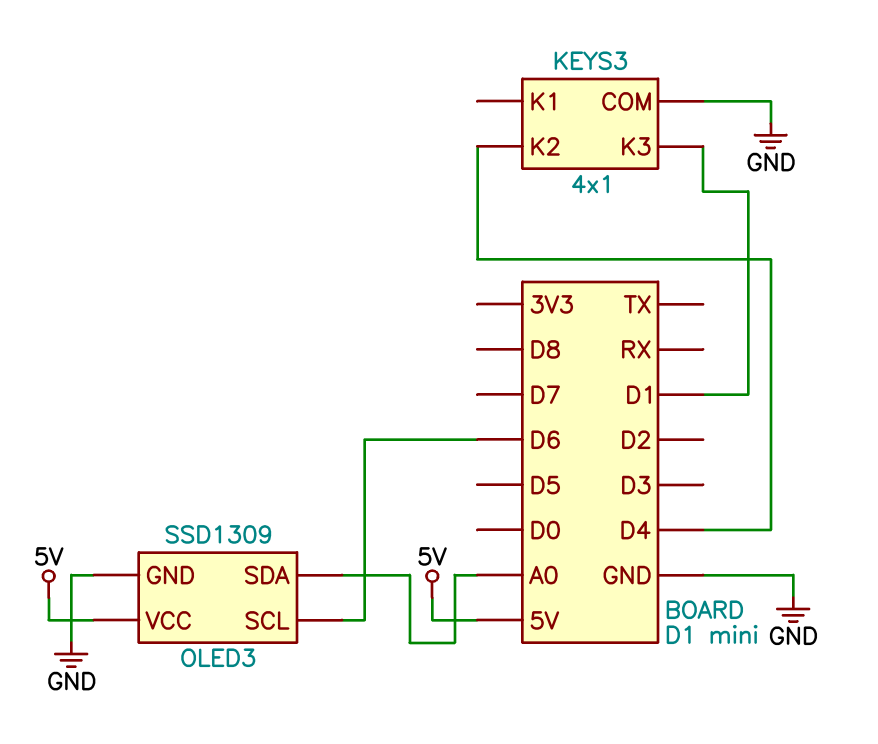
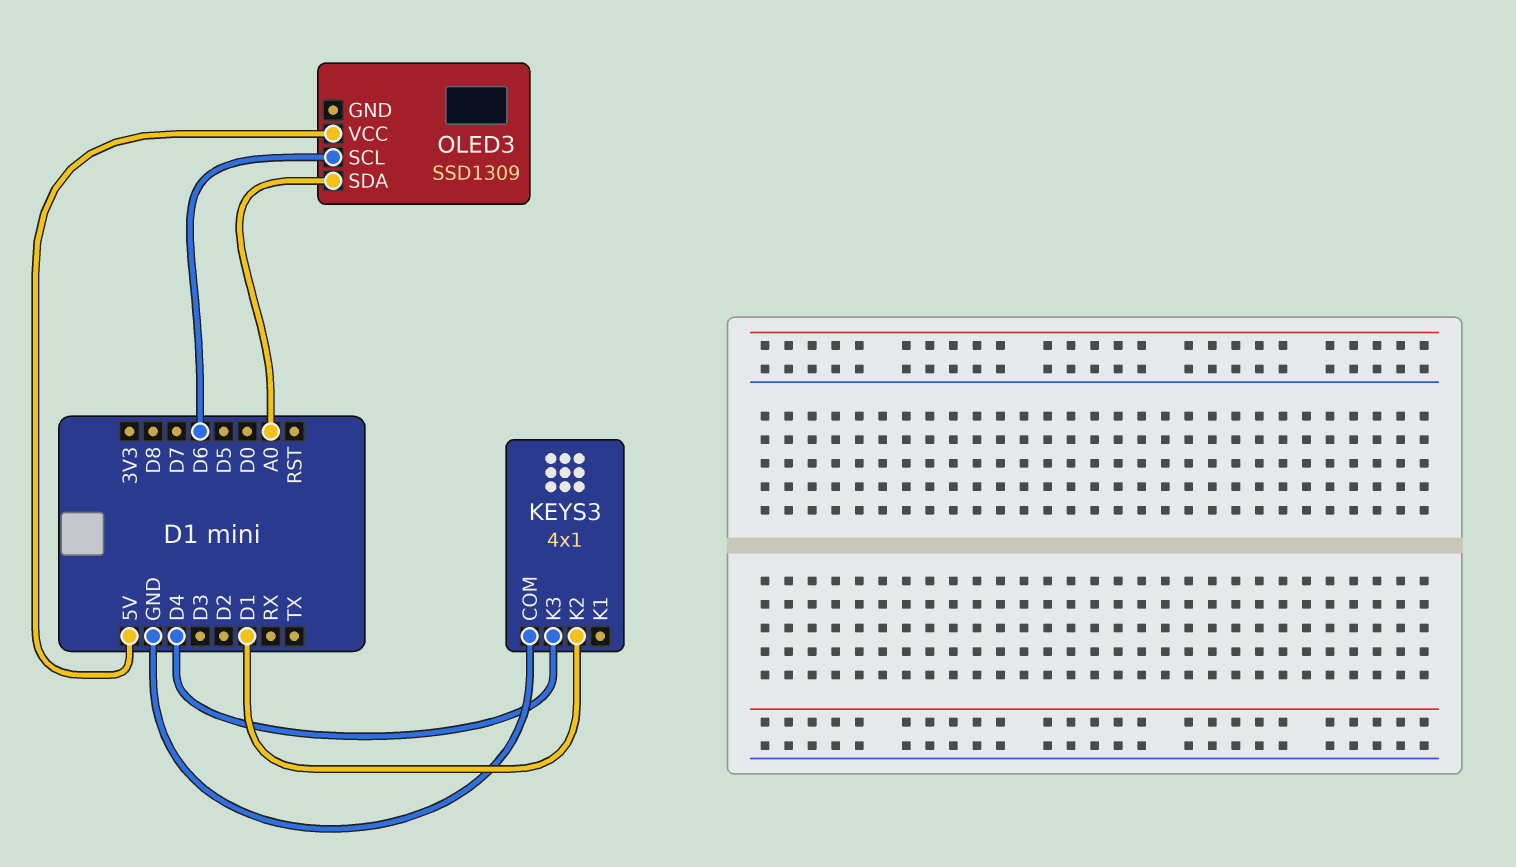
KEYS3 pin K2: D4 -> D1
KEYS3 pin K3: D1 -> D4
OLED3 pin GND: GND -> none

